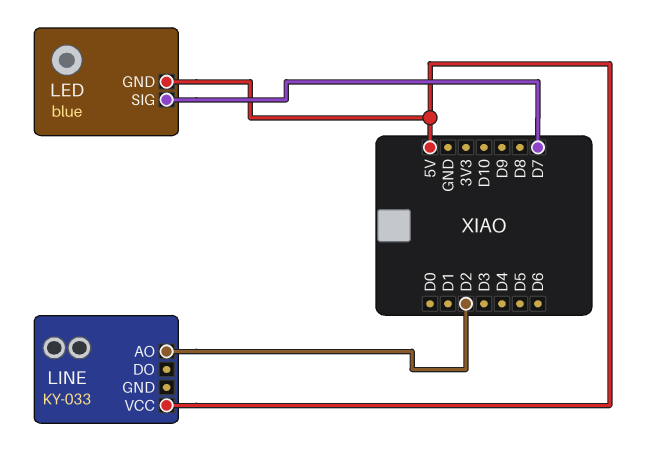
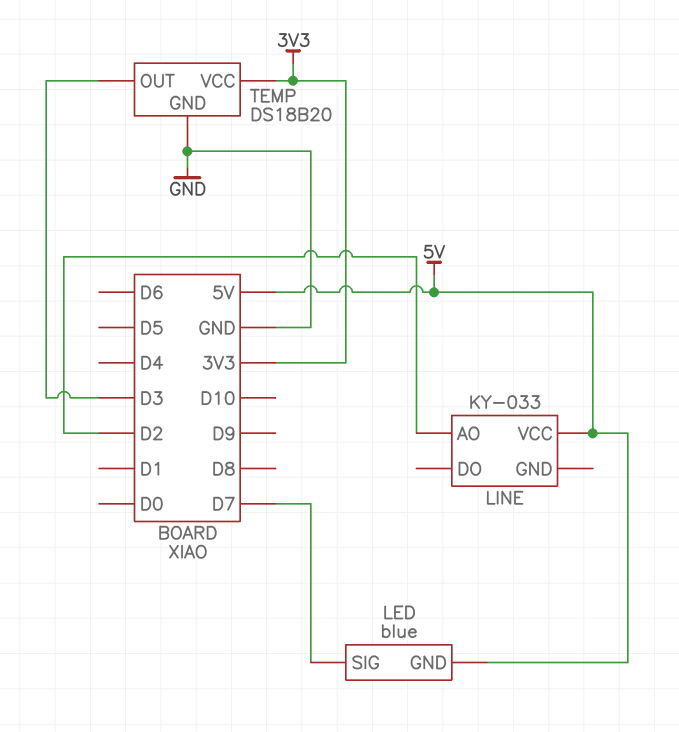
TEMP: none -> DS18B20
TEMP pin GND: none -> GND
TEMP pin OUT: none -> D3
TEMP pin VCC: none -> 3V3

